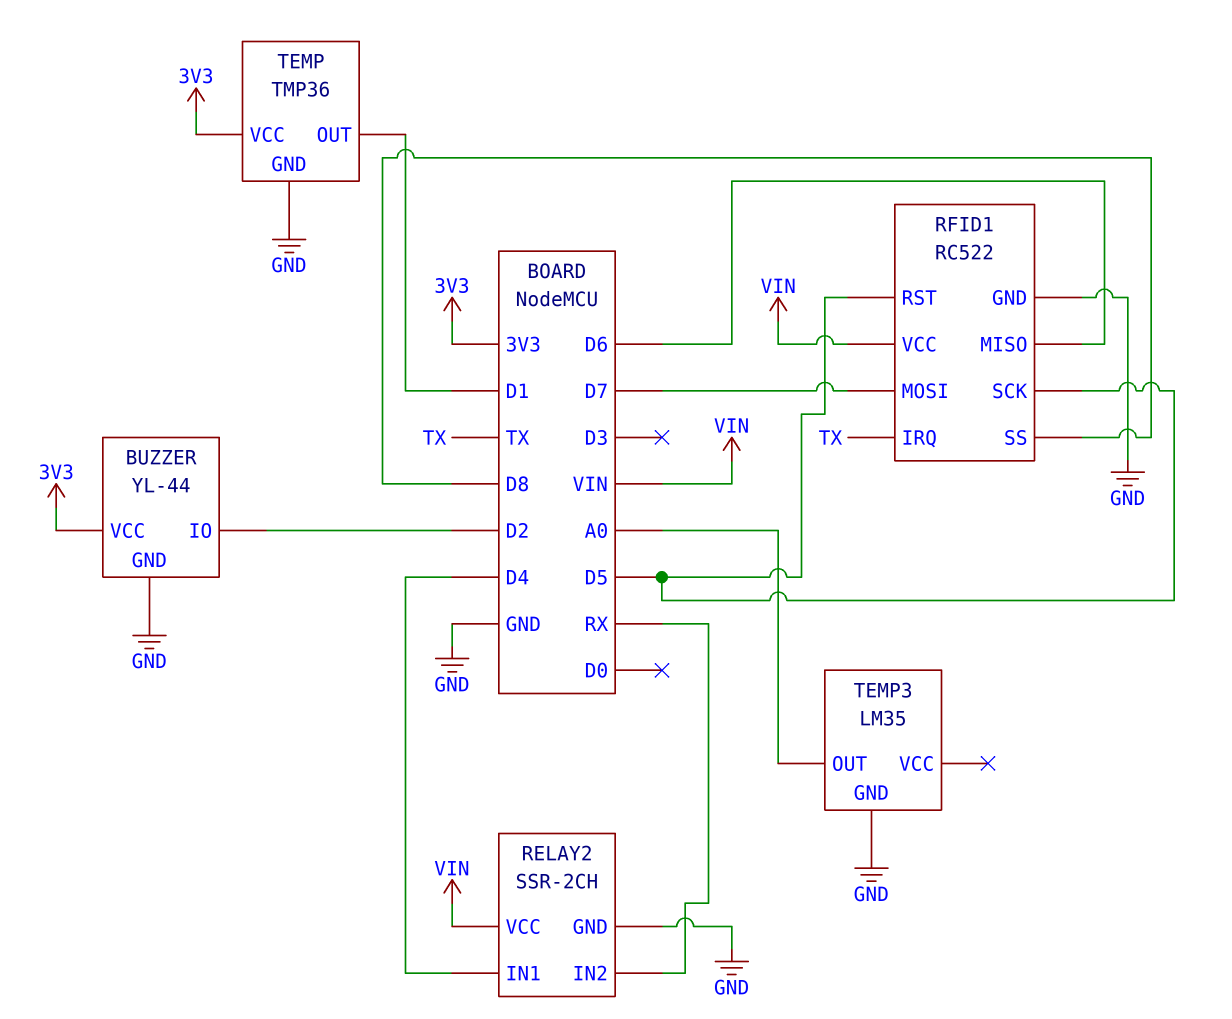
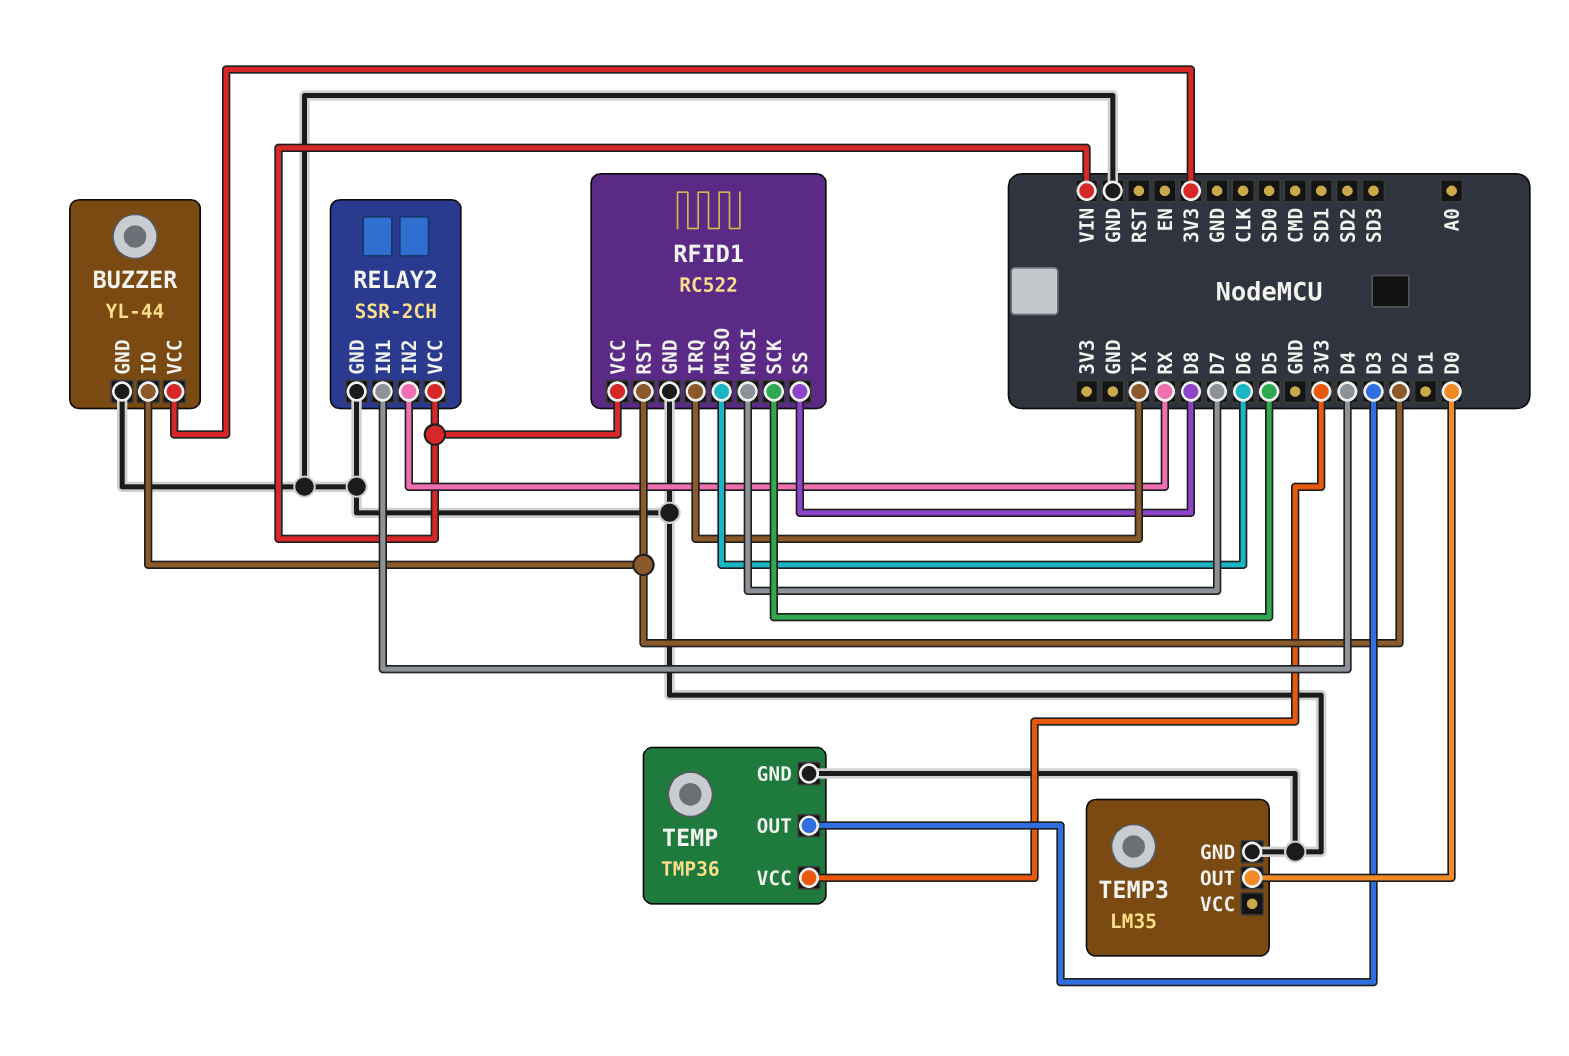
RFID1 pin RST: D5 -> D2
TEMP pin OUT: D1 -> D3
TEMP3 pin OUT: A0 -> D0

